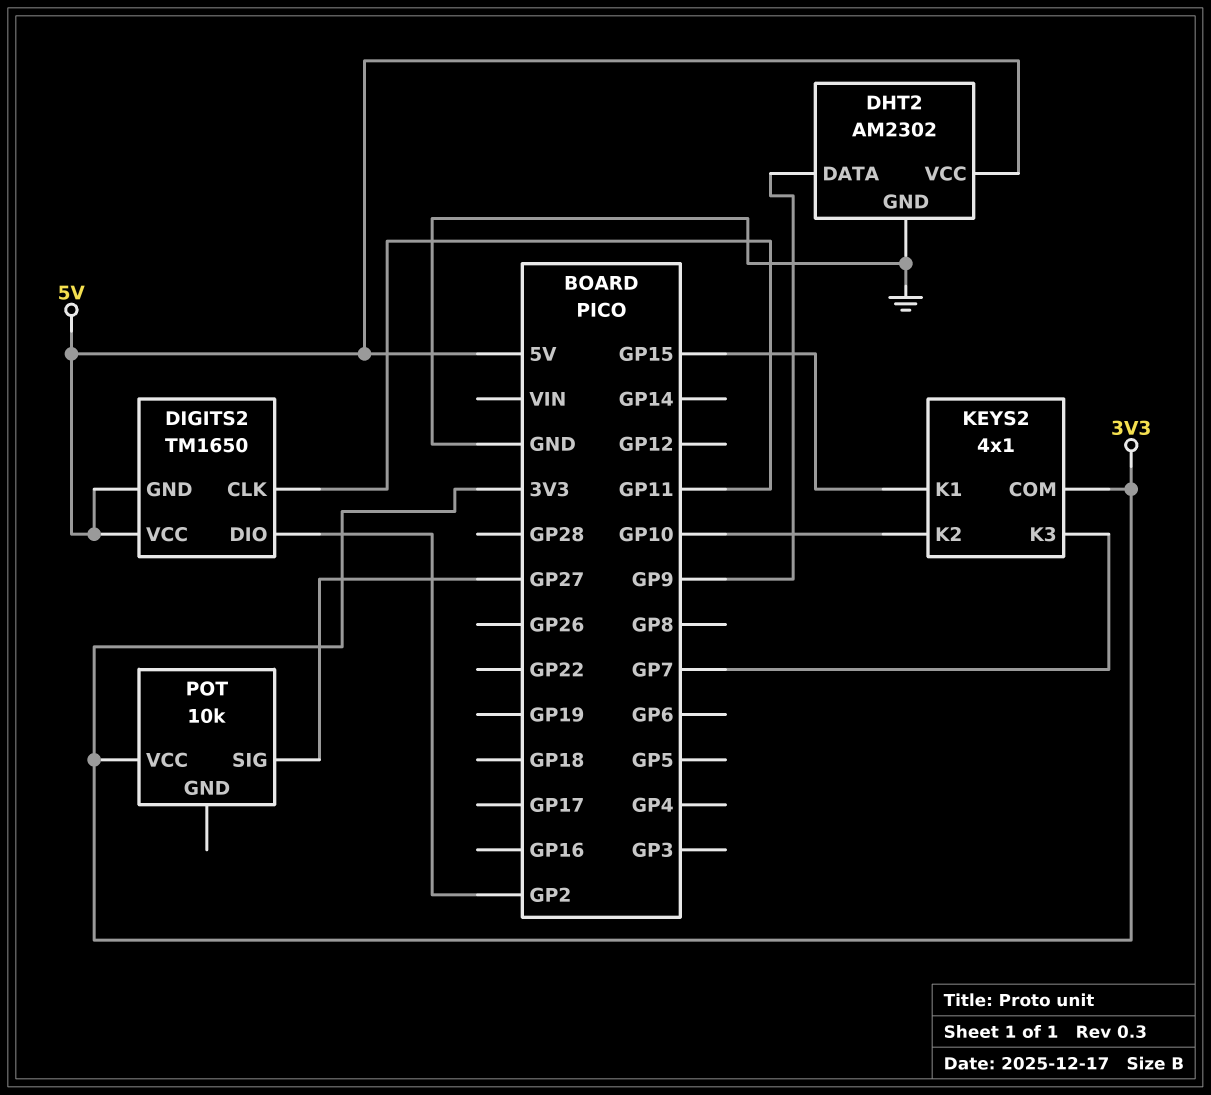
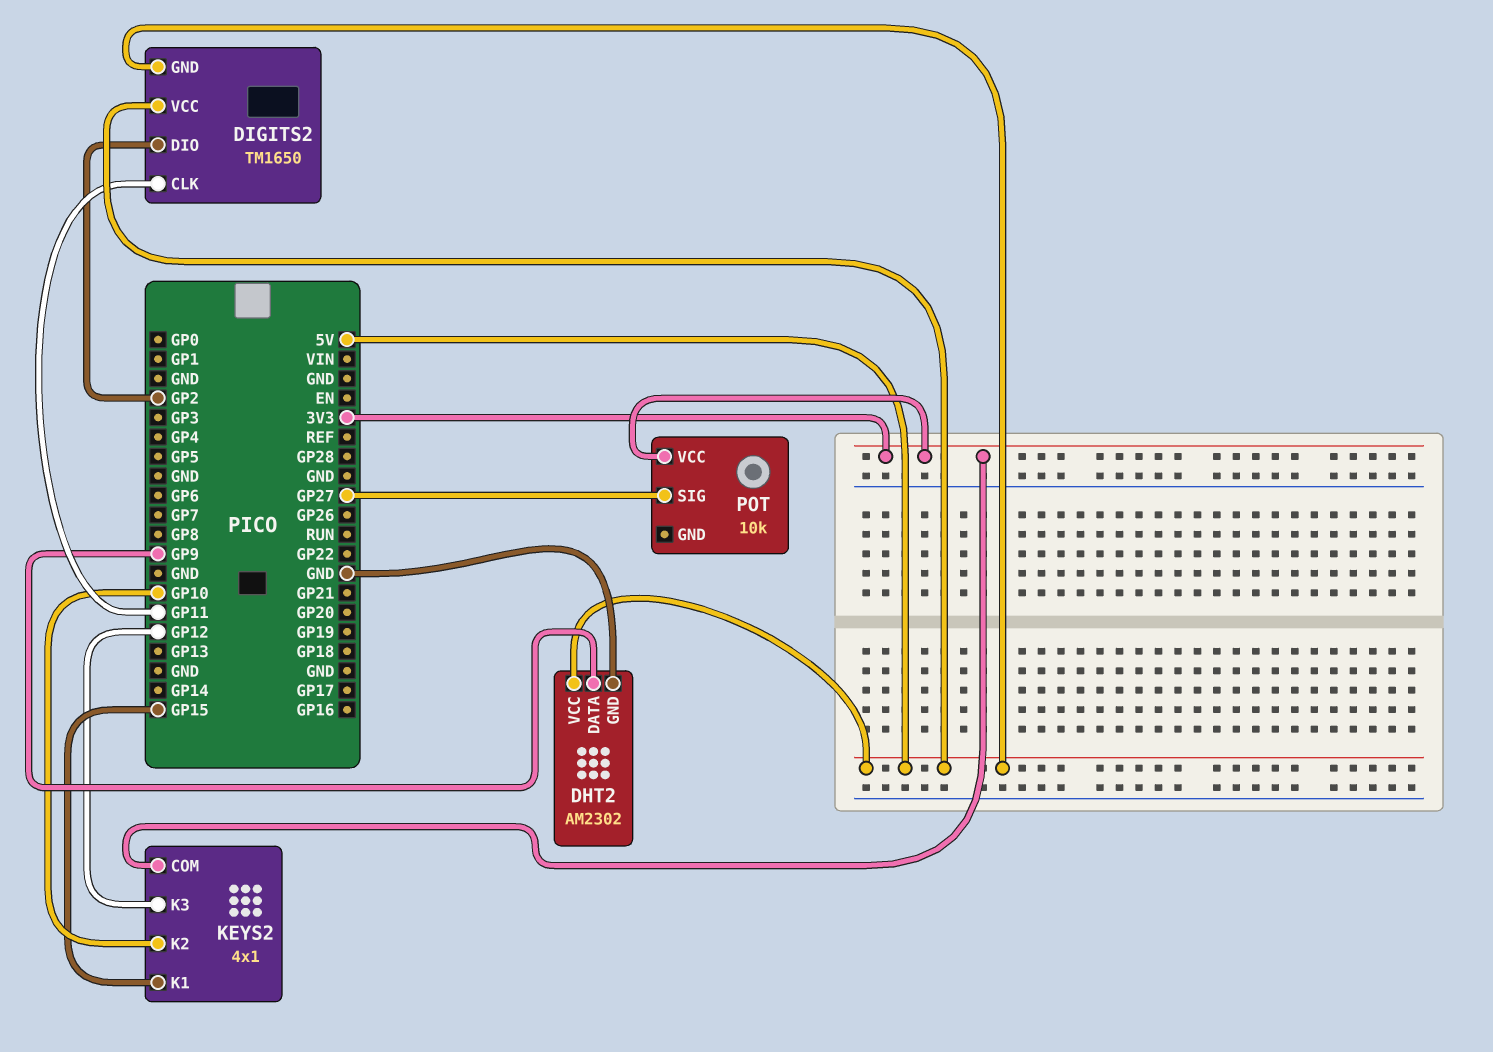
KEYS2 pin K3: GP7 -> GP12

